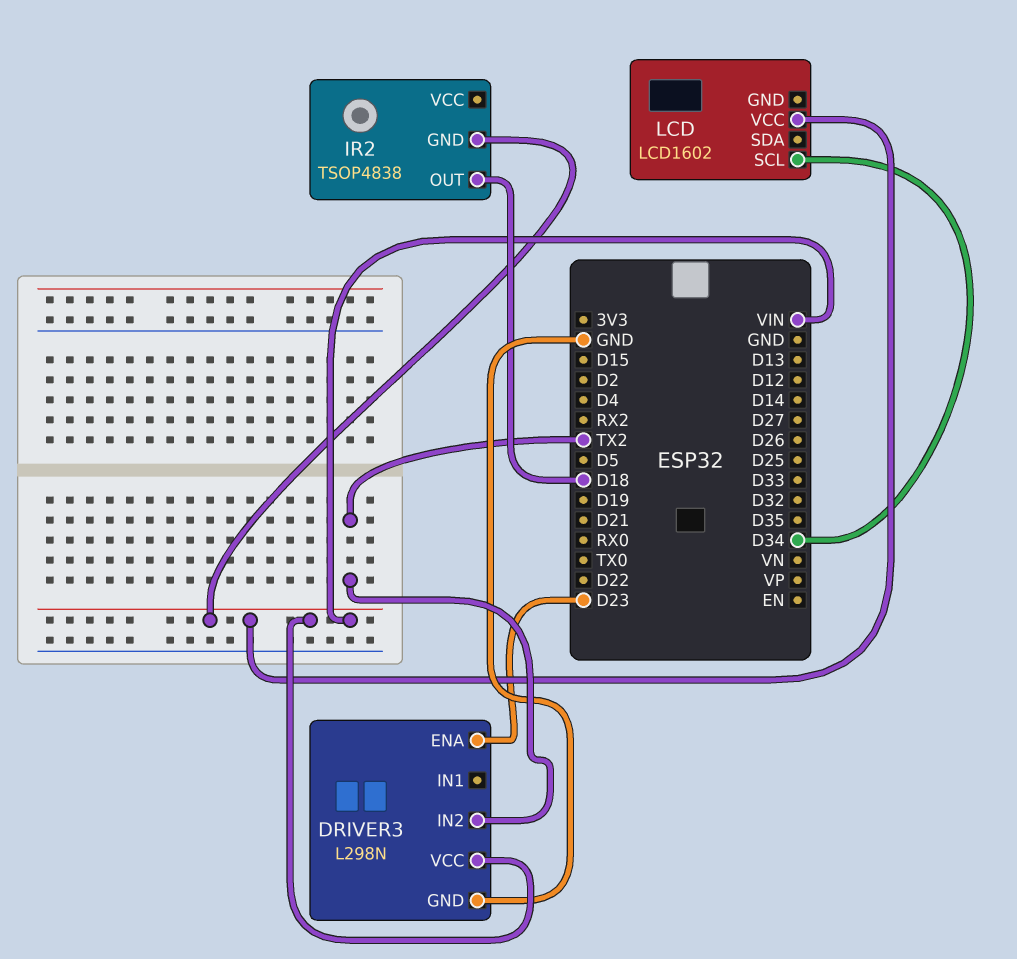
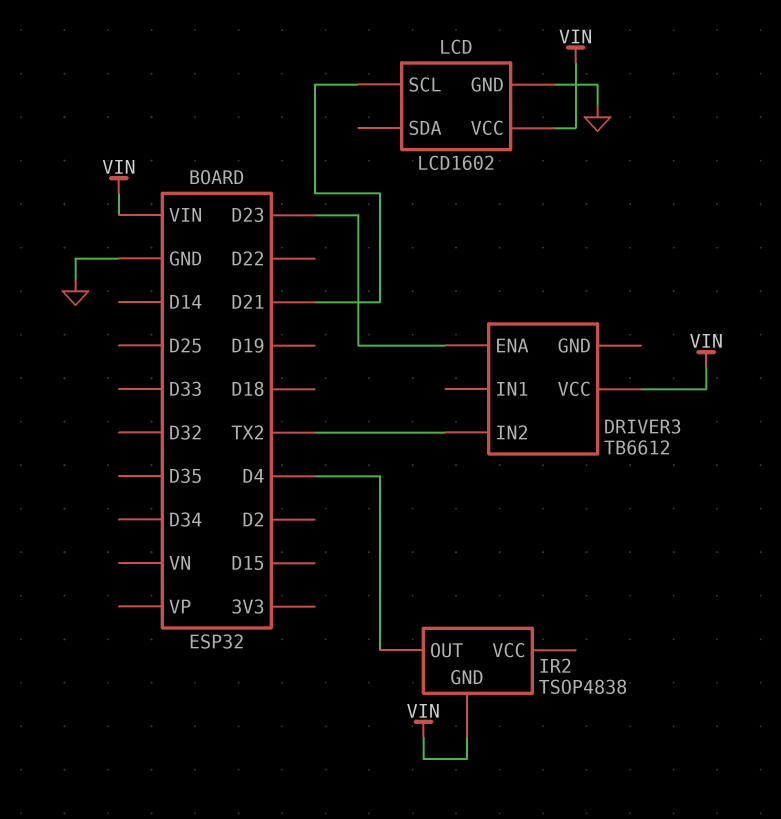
DRIVER3: L298N -> TB6612
DRIVER3 pin GND: GND -> none
IR2 pin OUT: D18 -> D4
LCD pin GND: none -> GND
LCD pin SCL: D34 -> D21

